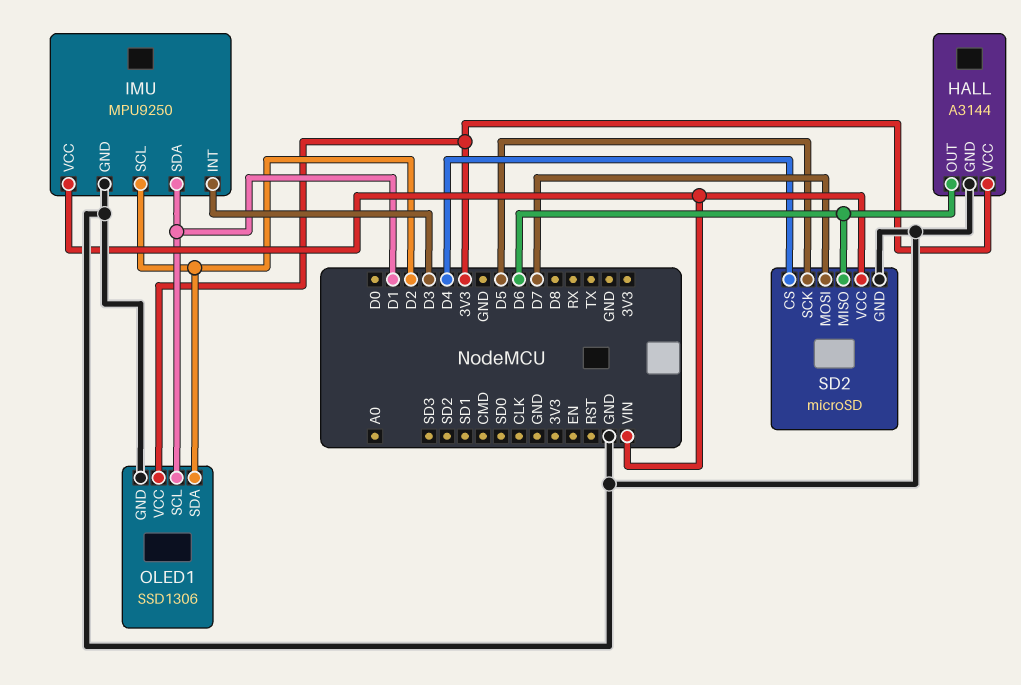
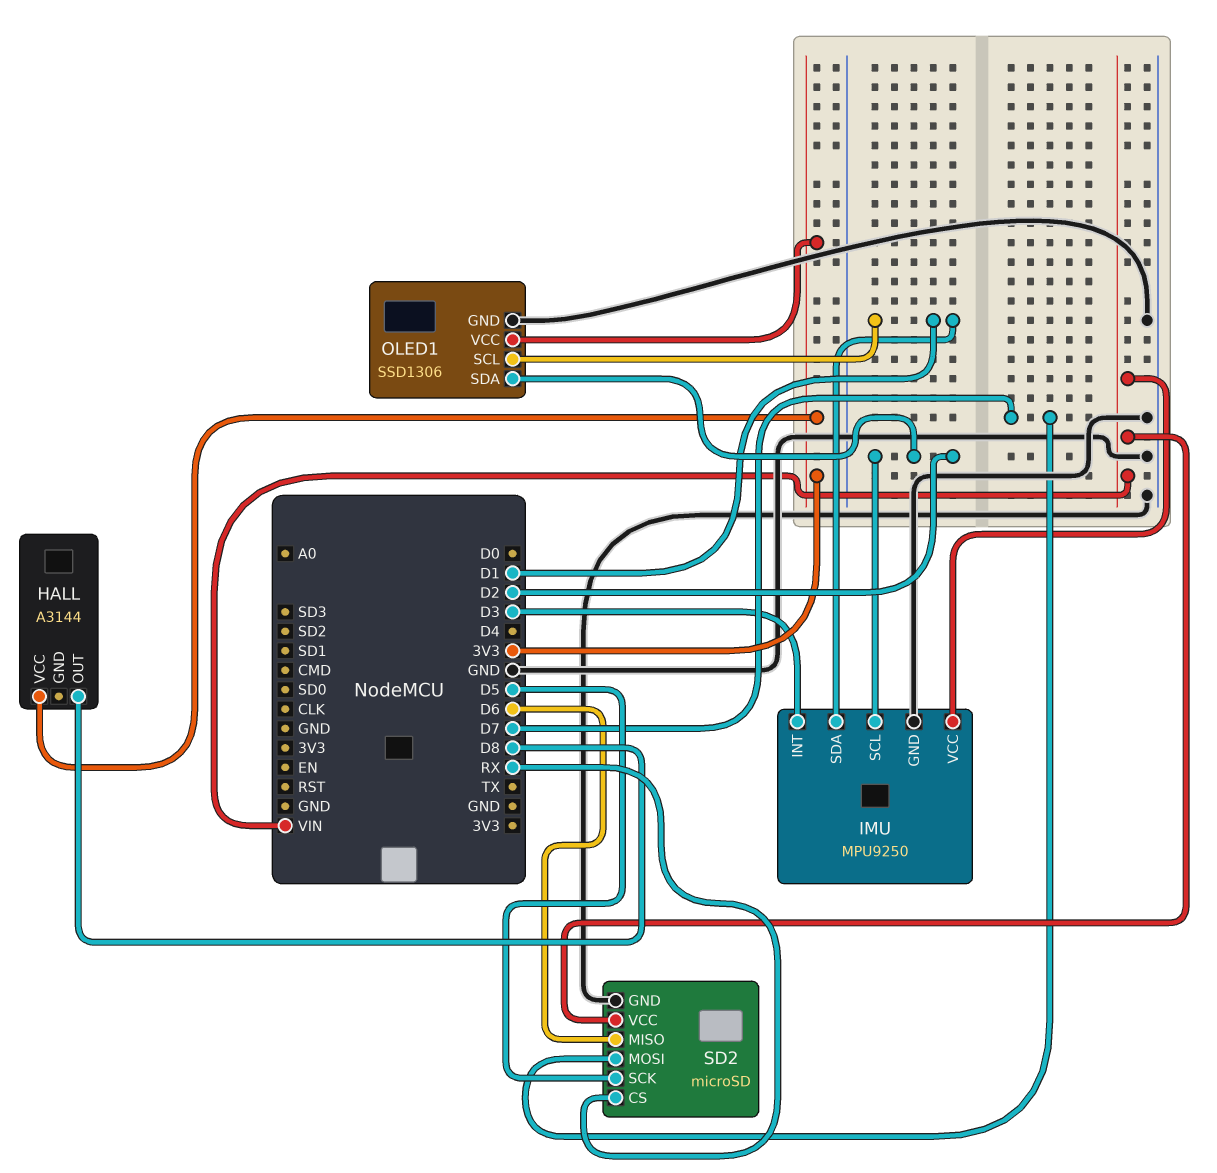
HALL pin GND: GND -> none
HALL pin OUT: D6 -> D8
SD2 pin CS: D4 -> RX

